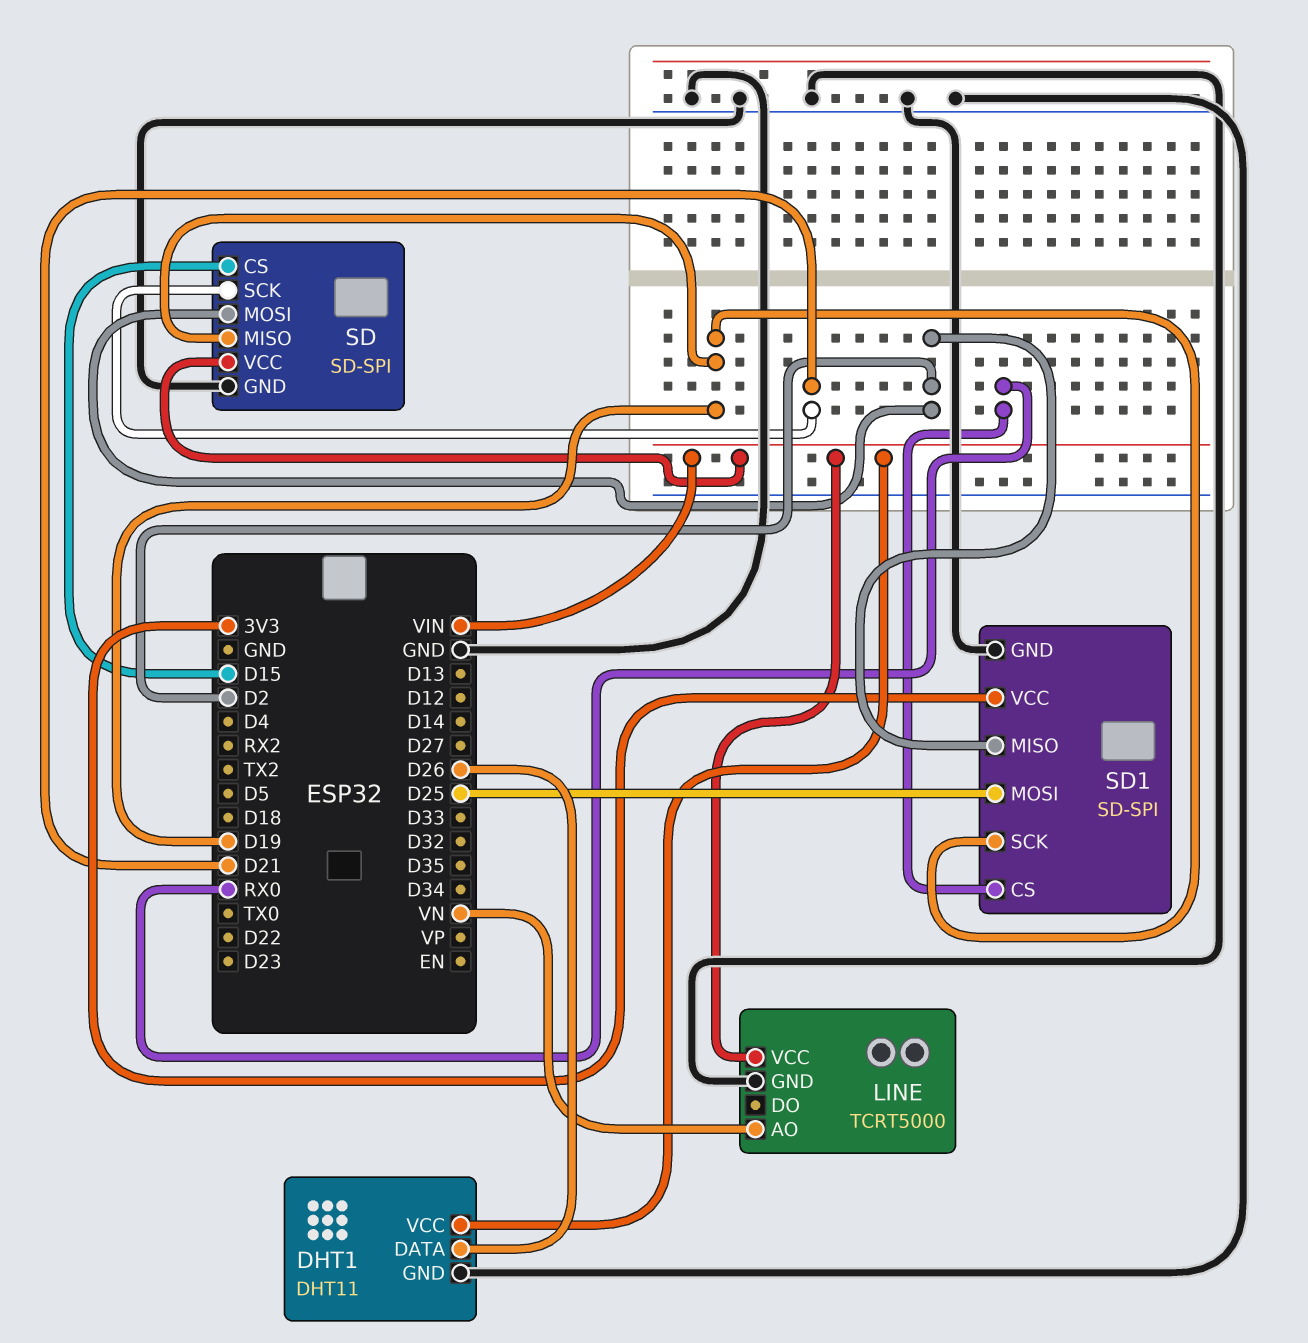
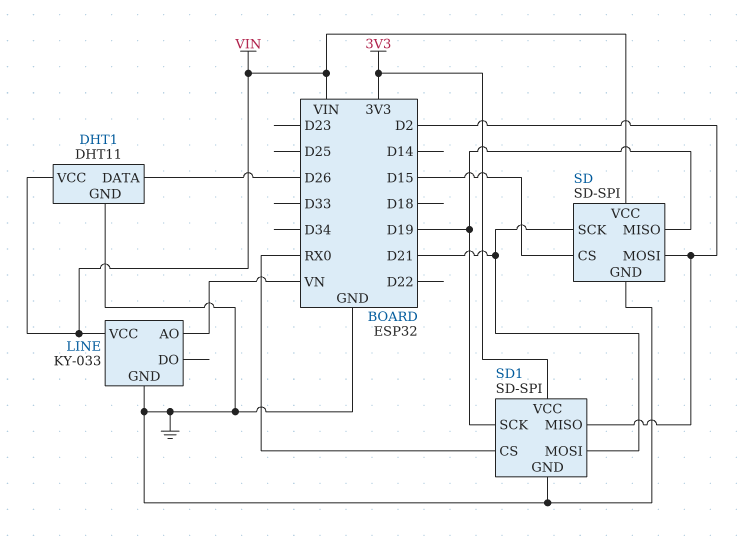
LINE: TCRT5000 -> KY-033
SD1 pin MOSI: D25 -> D21

